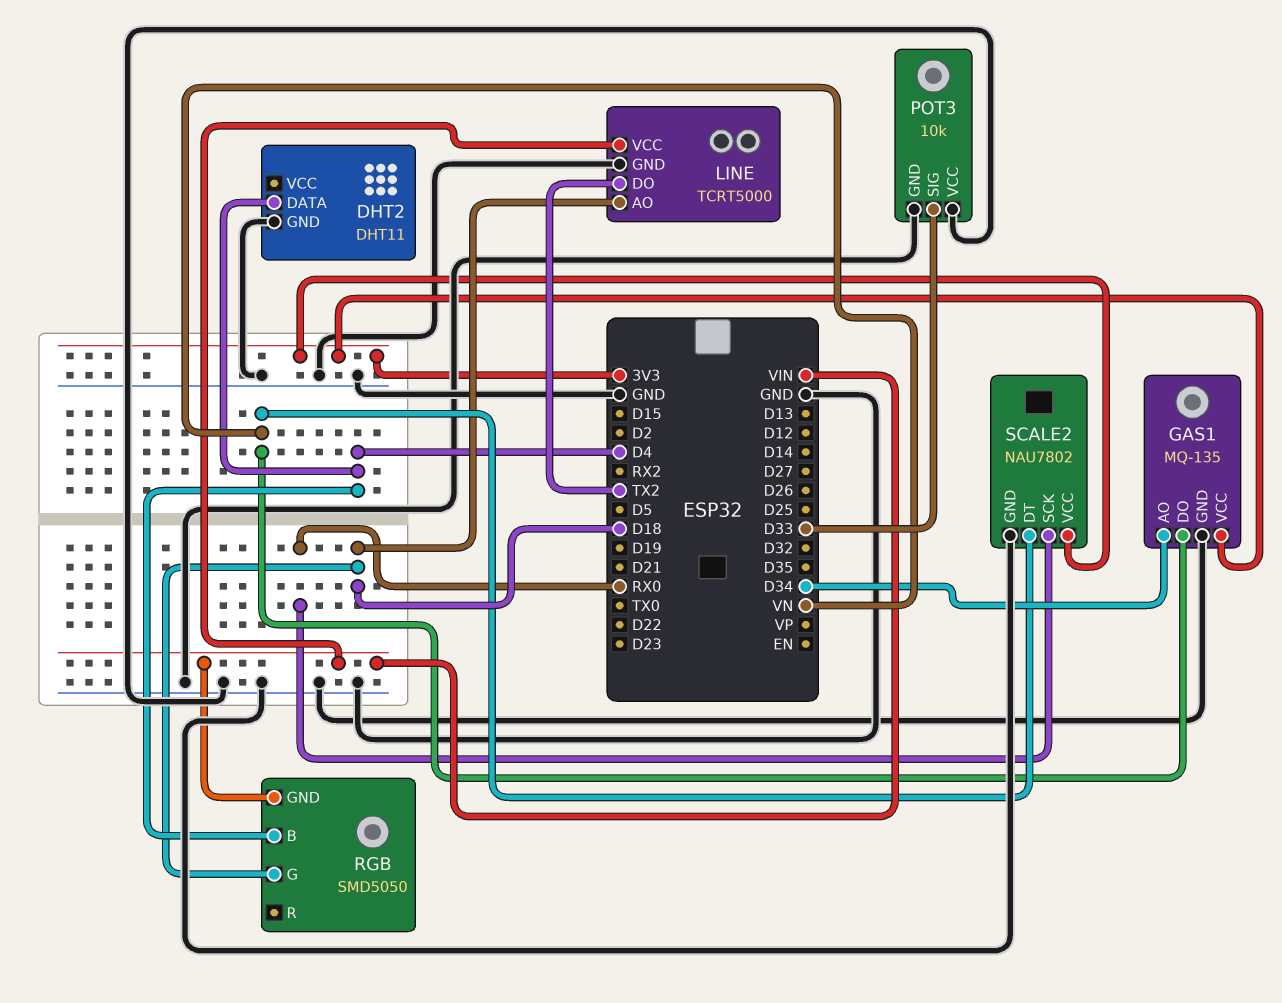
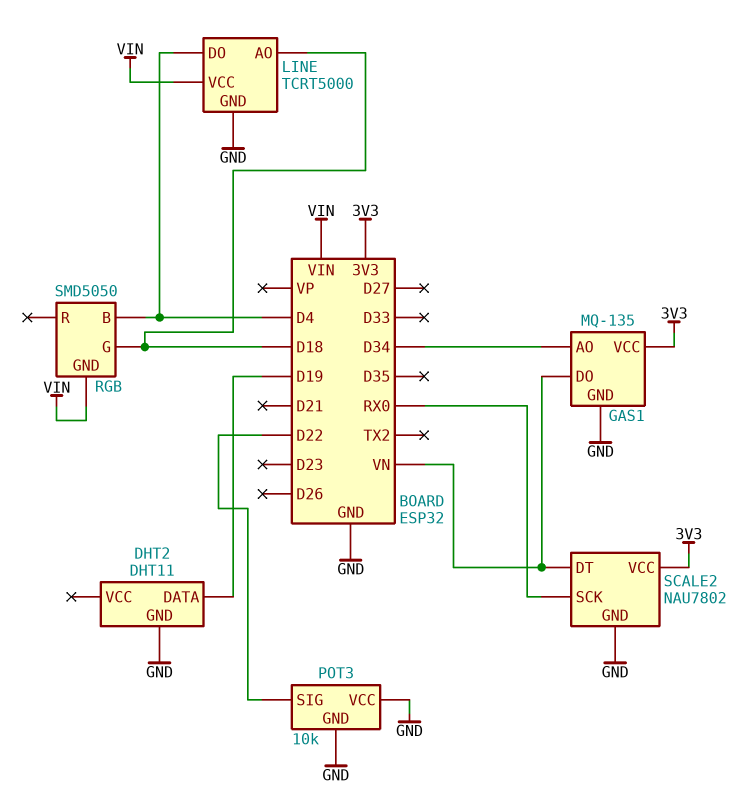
DHT2 pin DATA: D4 -> D19
LINE pin DO: TX2 -> D4
POT3 pin SIG: D33 -> D22

